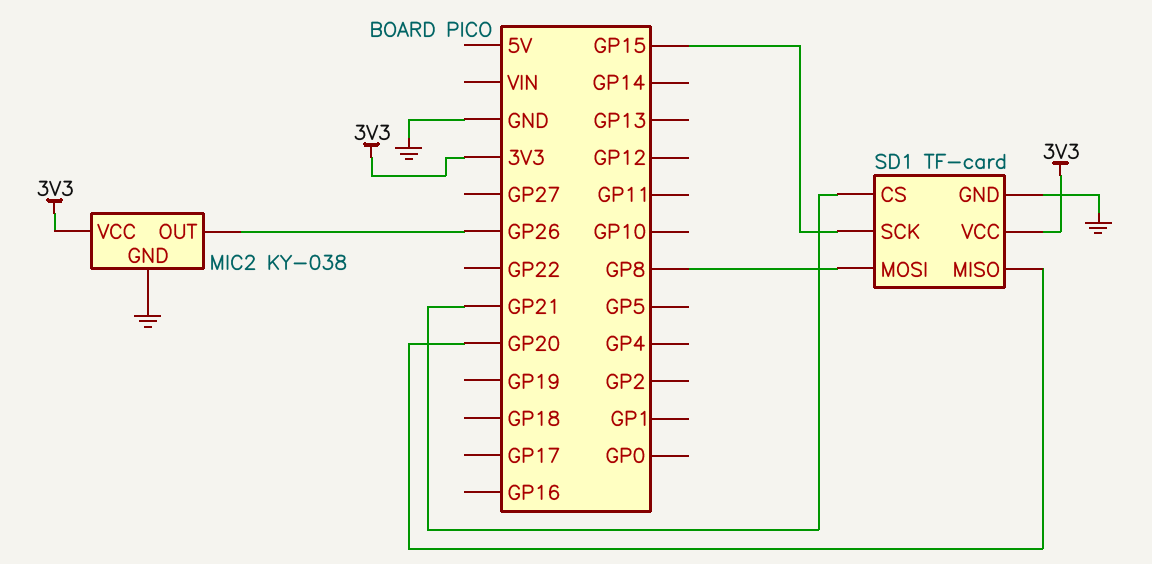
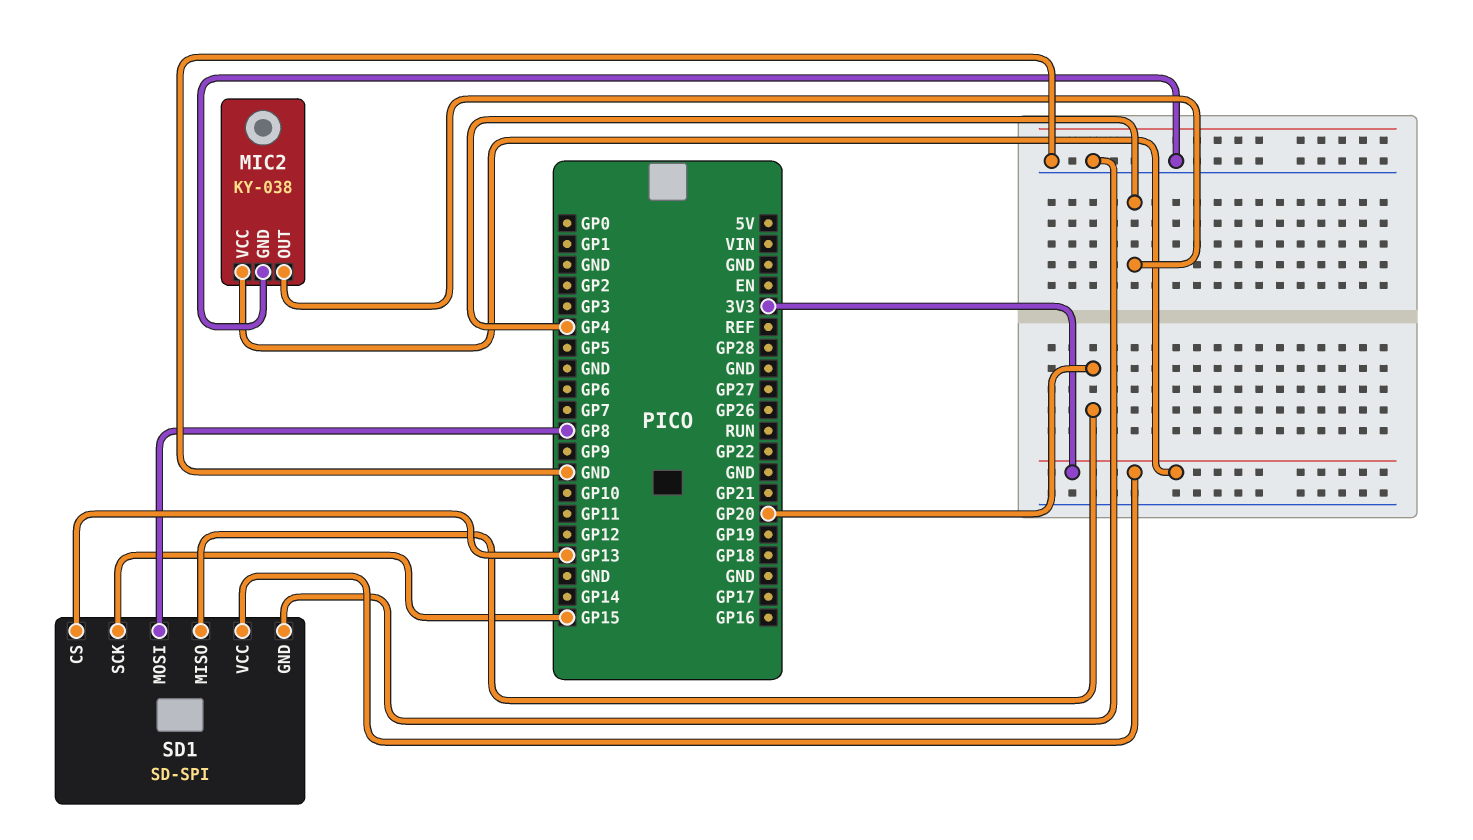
MIC2 pin OUT: GP26 -> GP4
SD1: TF-card -> SD-SPI
SD1 pin CS: GP21 -> GP13

